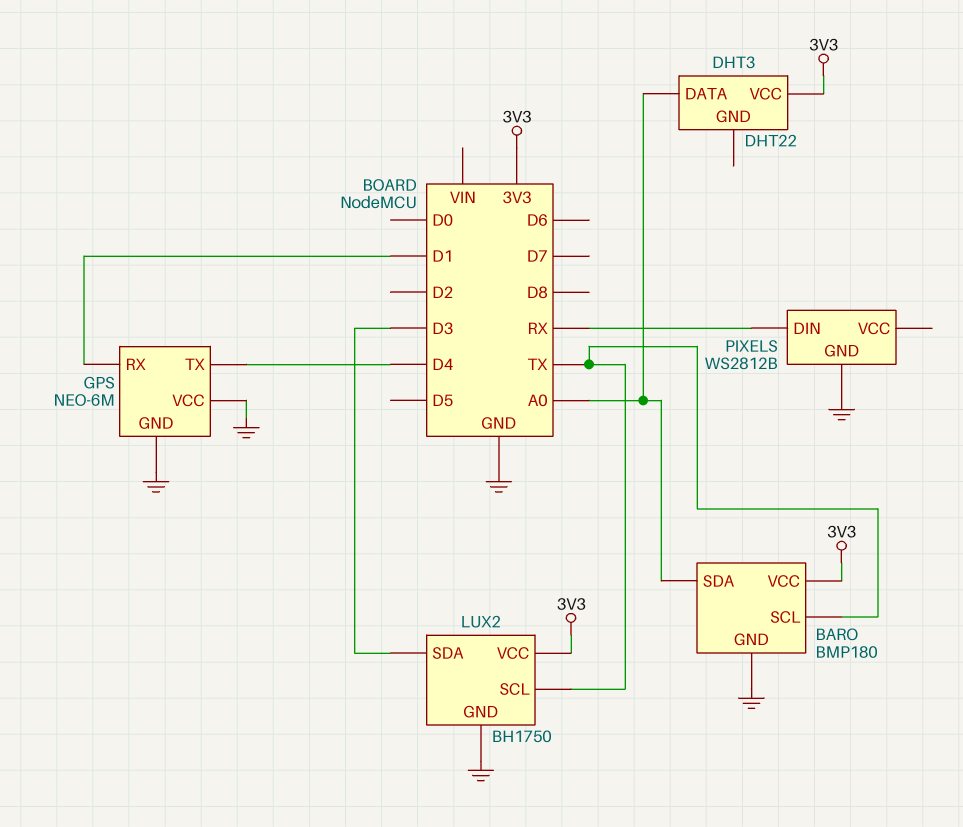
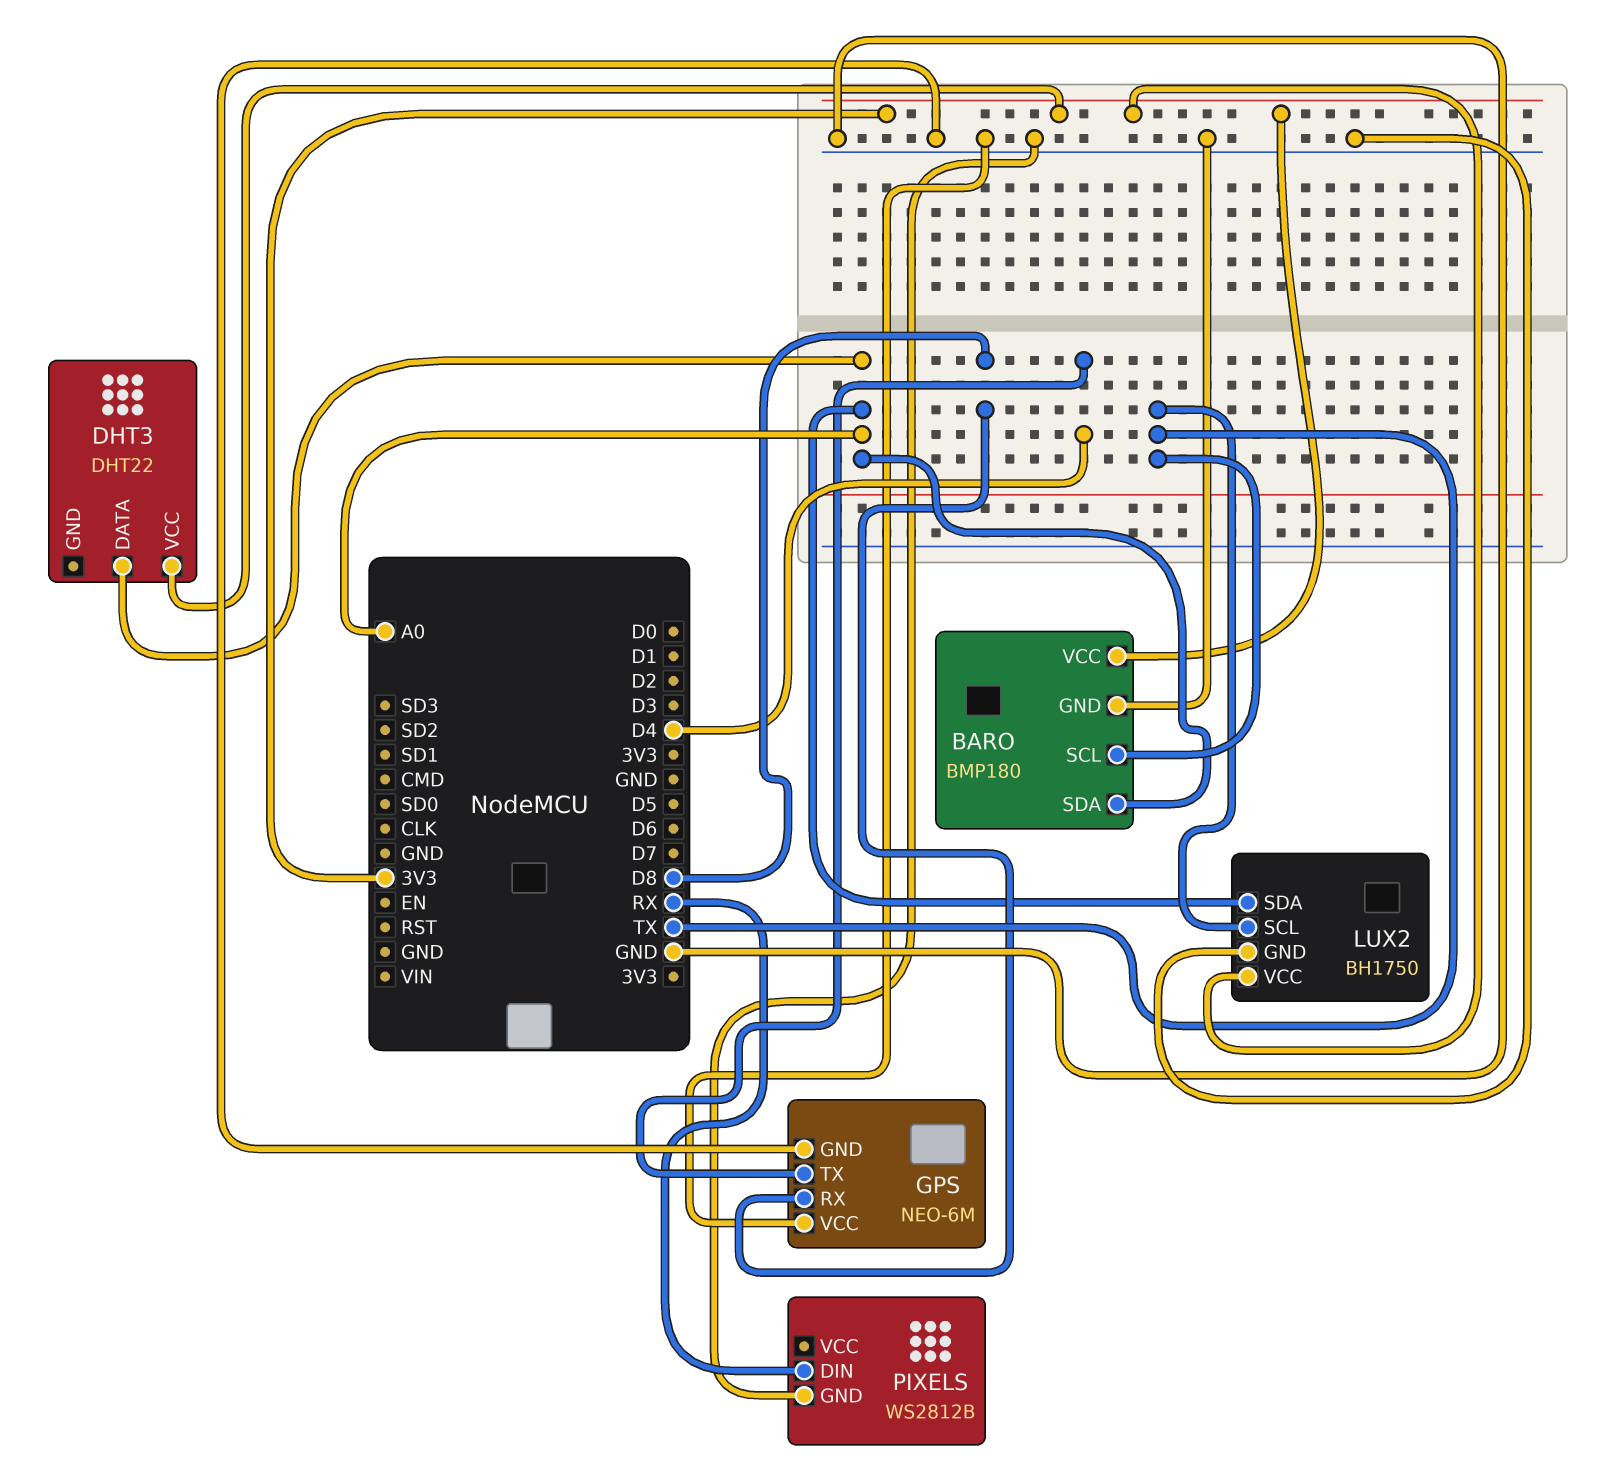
GPS pin RX: D1 -> D8
LUX2 pin SDA: D3 -> A0

